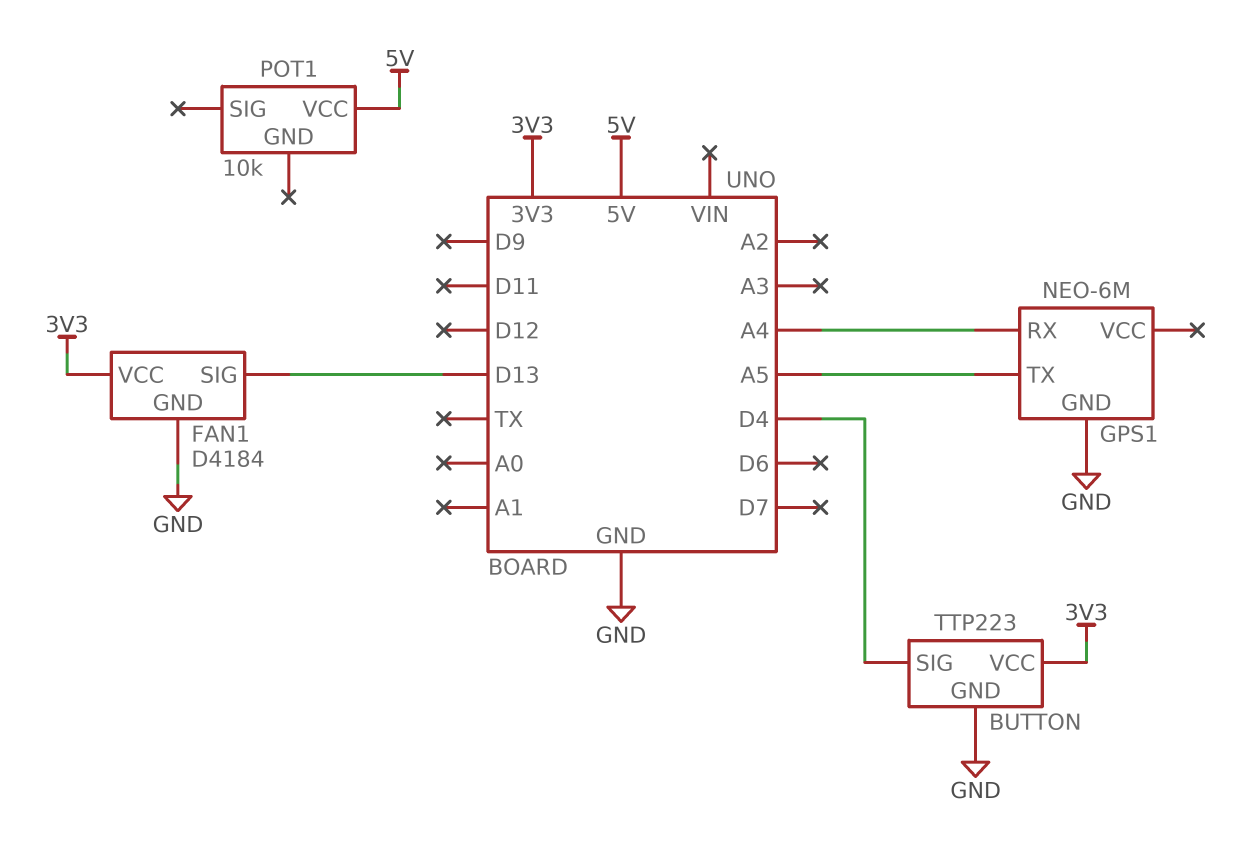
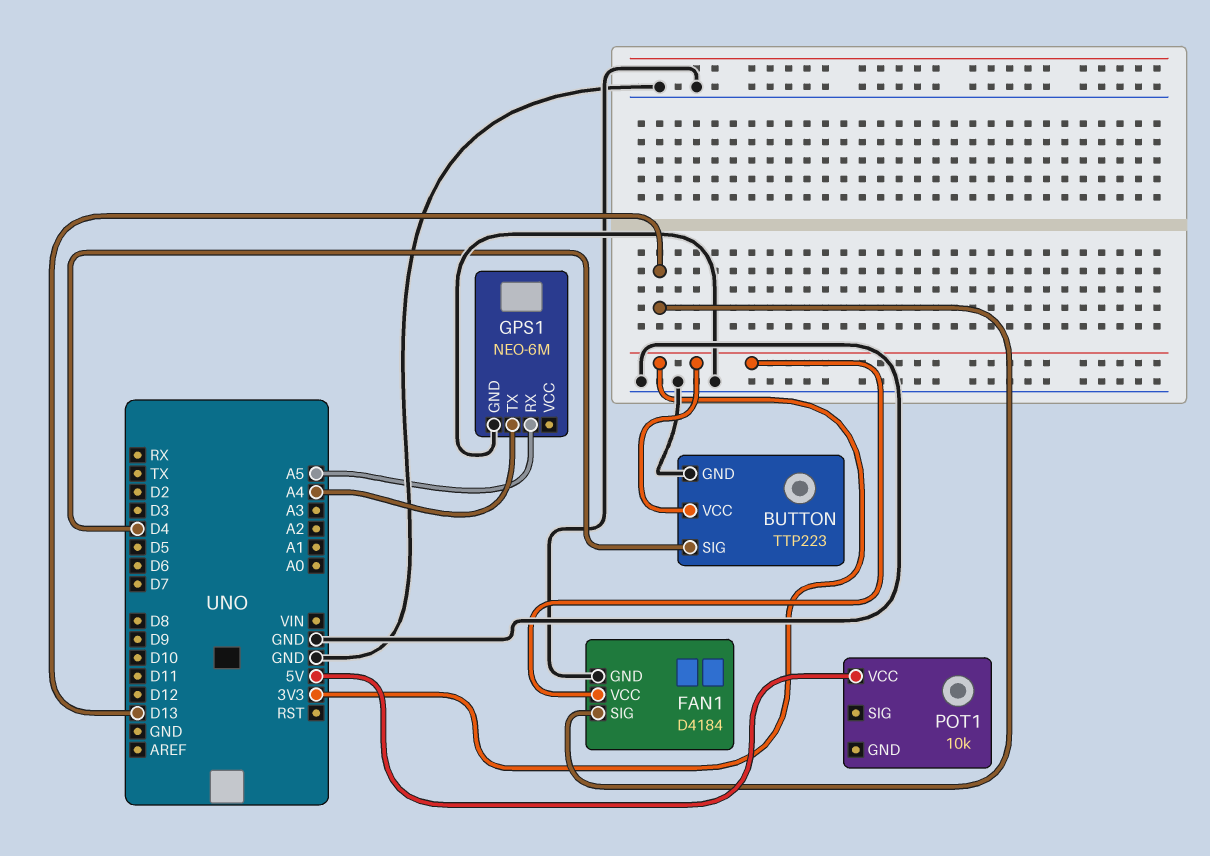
GPS1 pin RX: A4 -> A5
GPS1 pin TX: A5 -> A4

